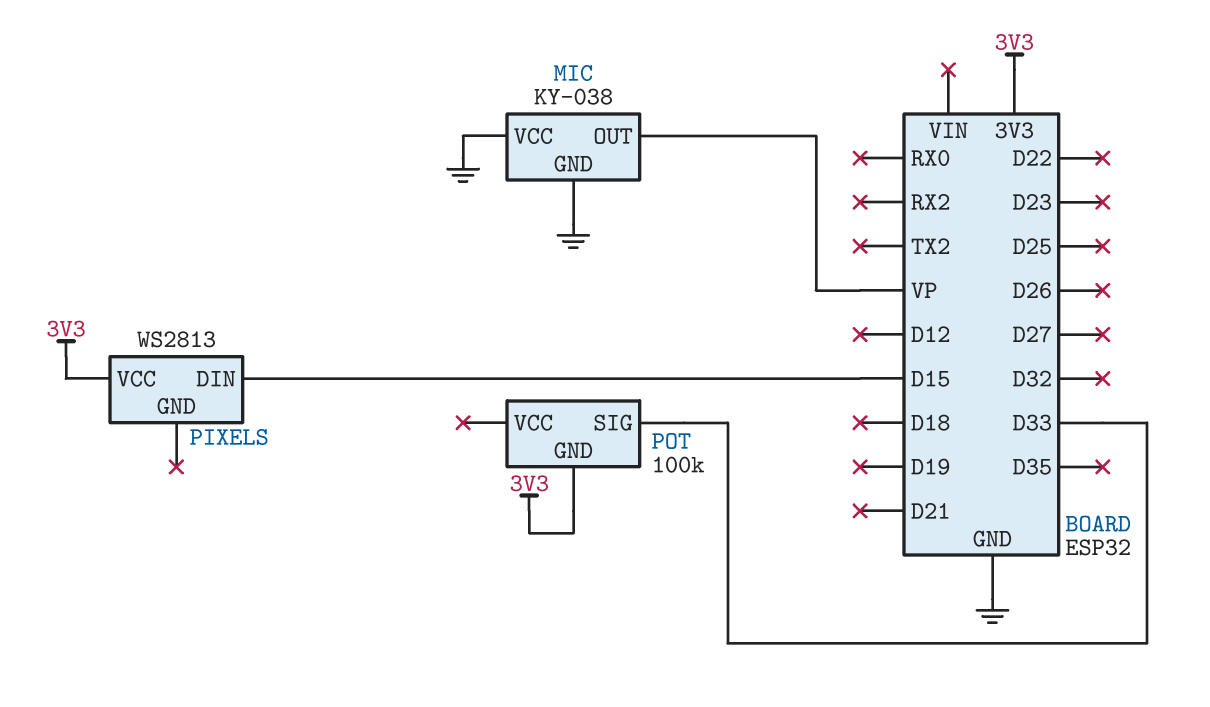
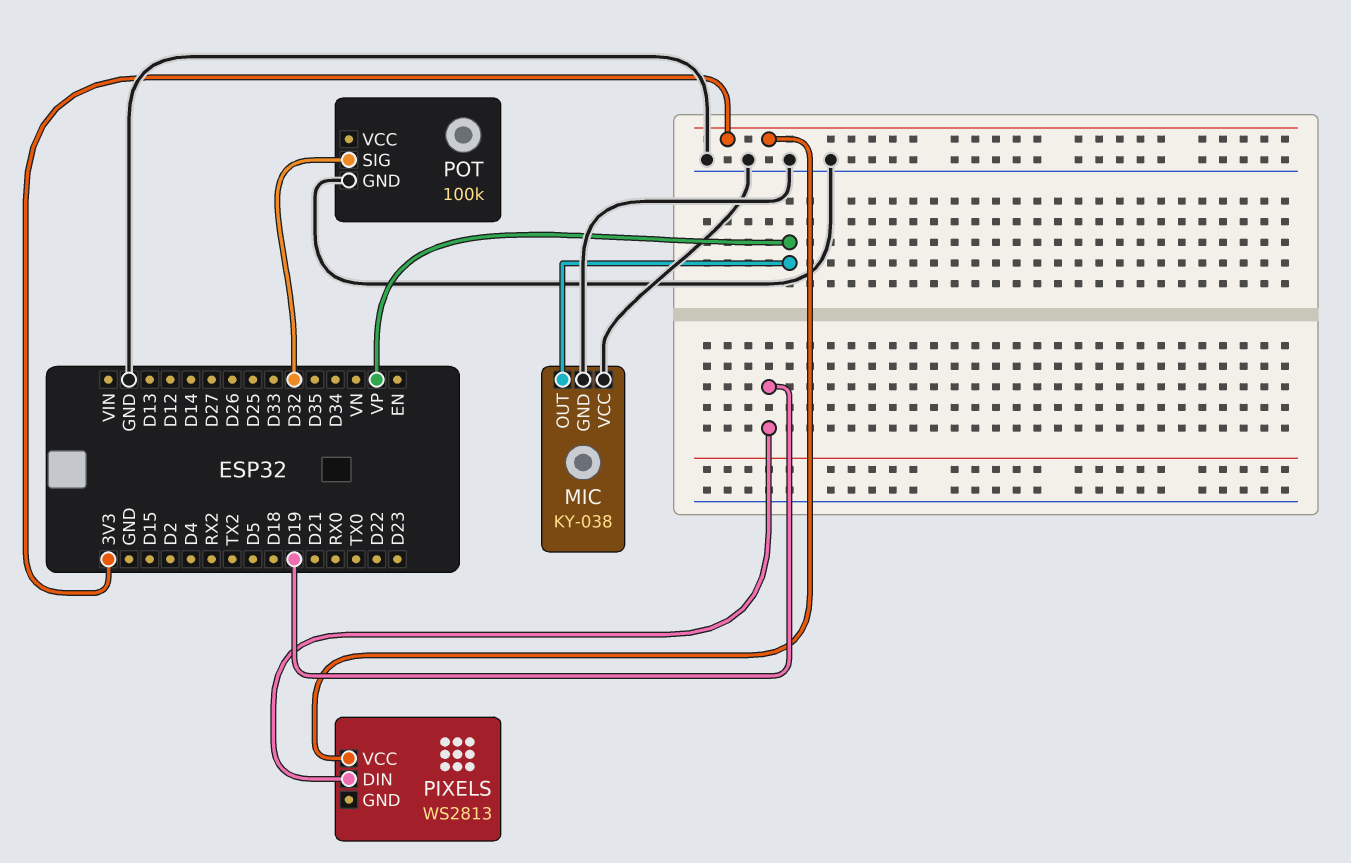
PIXELS pin DIN: D15 -> D19
POT pin GND: 3V3 -> GND
POT pin SIG: D33 -> D32

